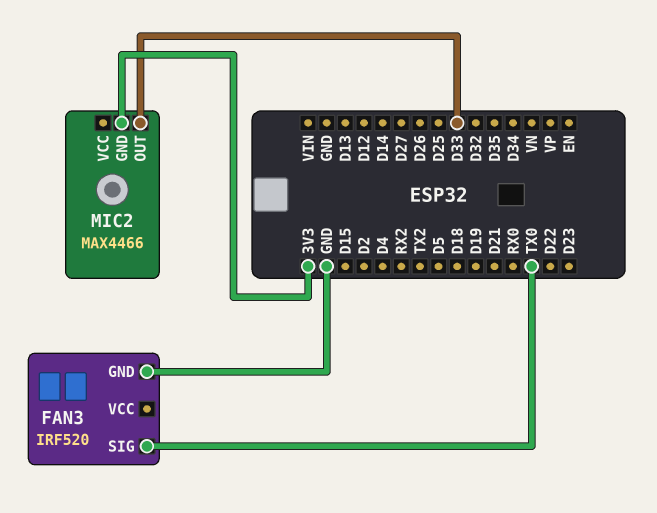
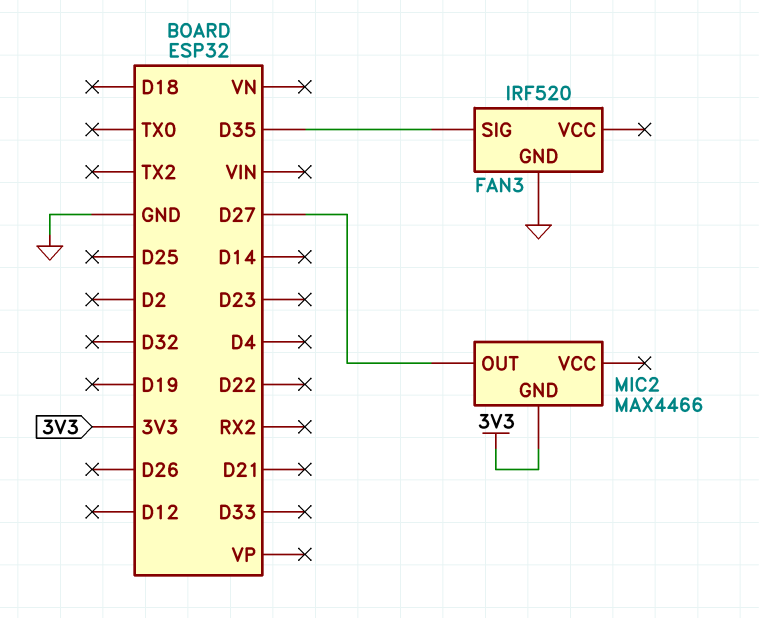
FAN3 pin SIG: TX0 -> D35
MIC2 pin OUT: D33 -> D27

